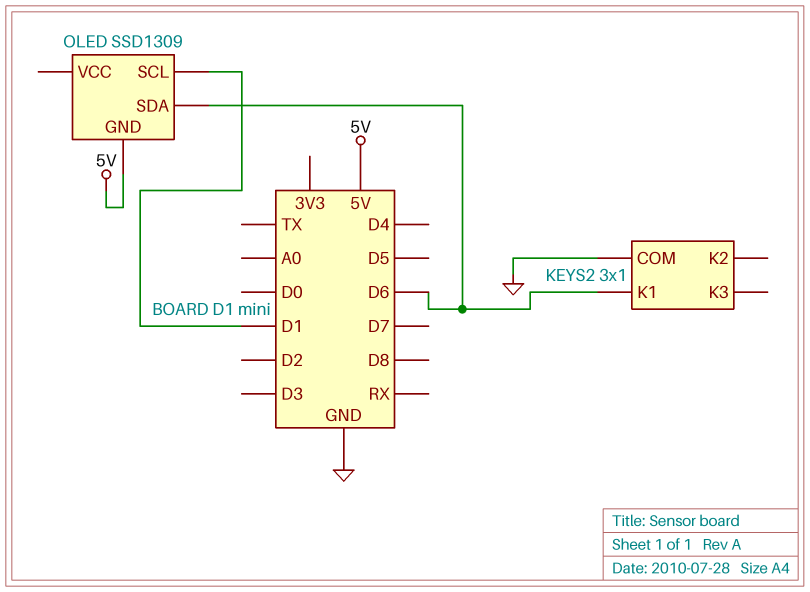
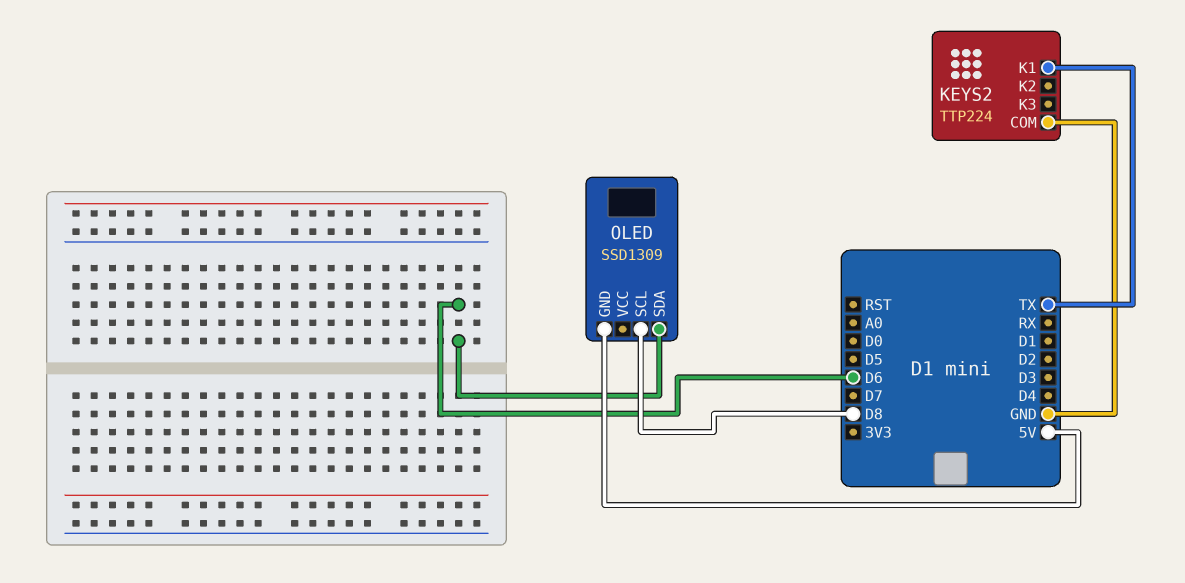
KEYS2: 3x1 -> TTP224
KEYS2 pin K1: D6 -> TX
OLED pin SCL: D1 -> D8

